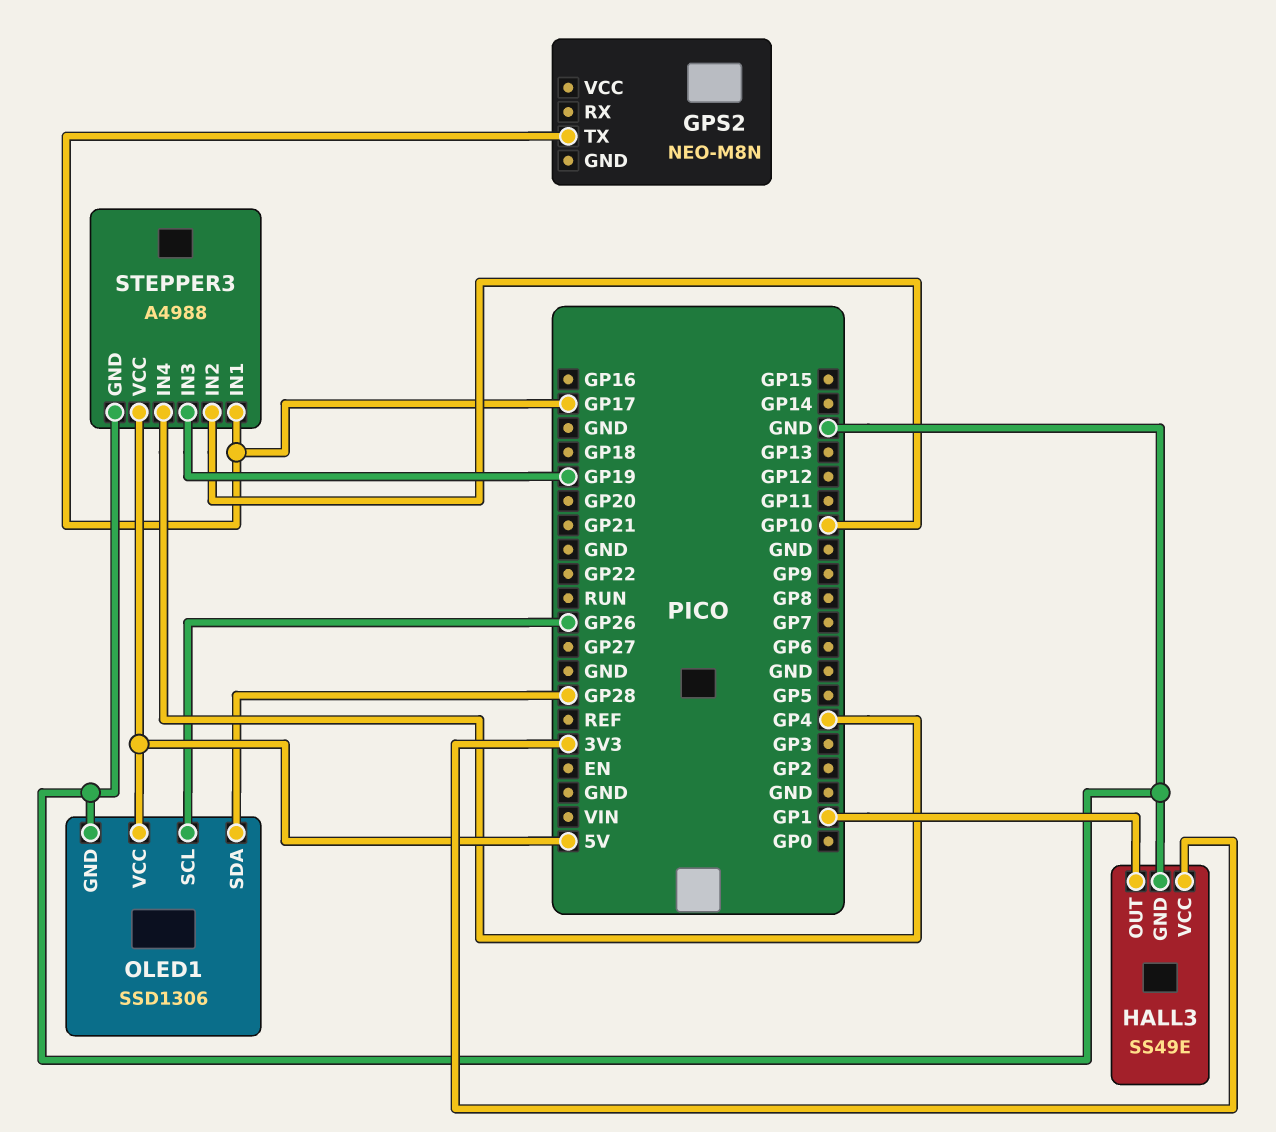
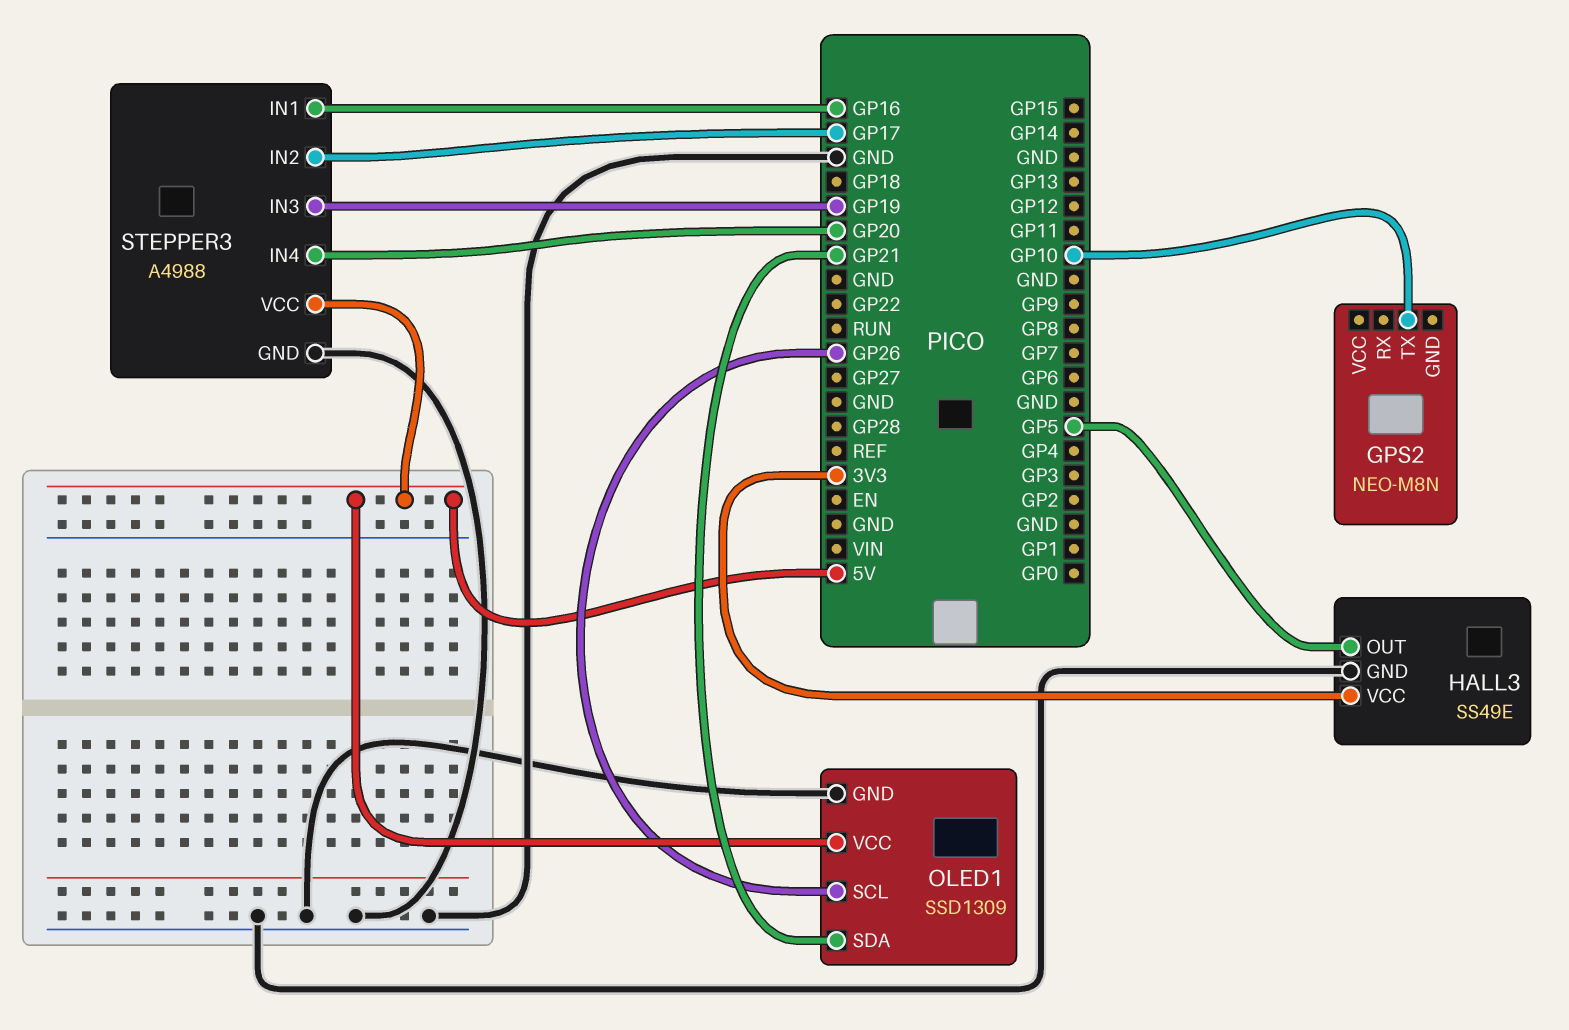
GPS2 pin TX: GP17 -> GP10
HALL3 pin OUT: GP1 -> GP5
OLED1: SSD1306 -> SSD1309
OLED1 pin SDA: GP28 -> GP21
STEPPER3 pin IN1: GP17 -> GP16
STEPPER3 pin IN2: GP10 -> GP17
STEPPER3 pin IN4: GP4 -> GP20

